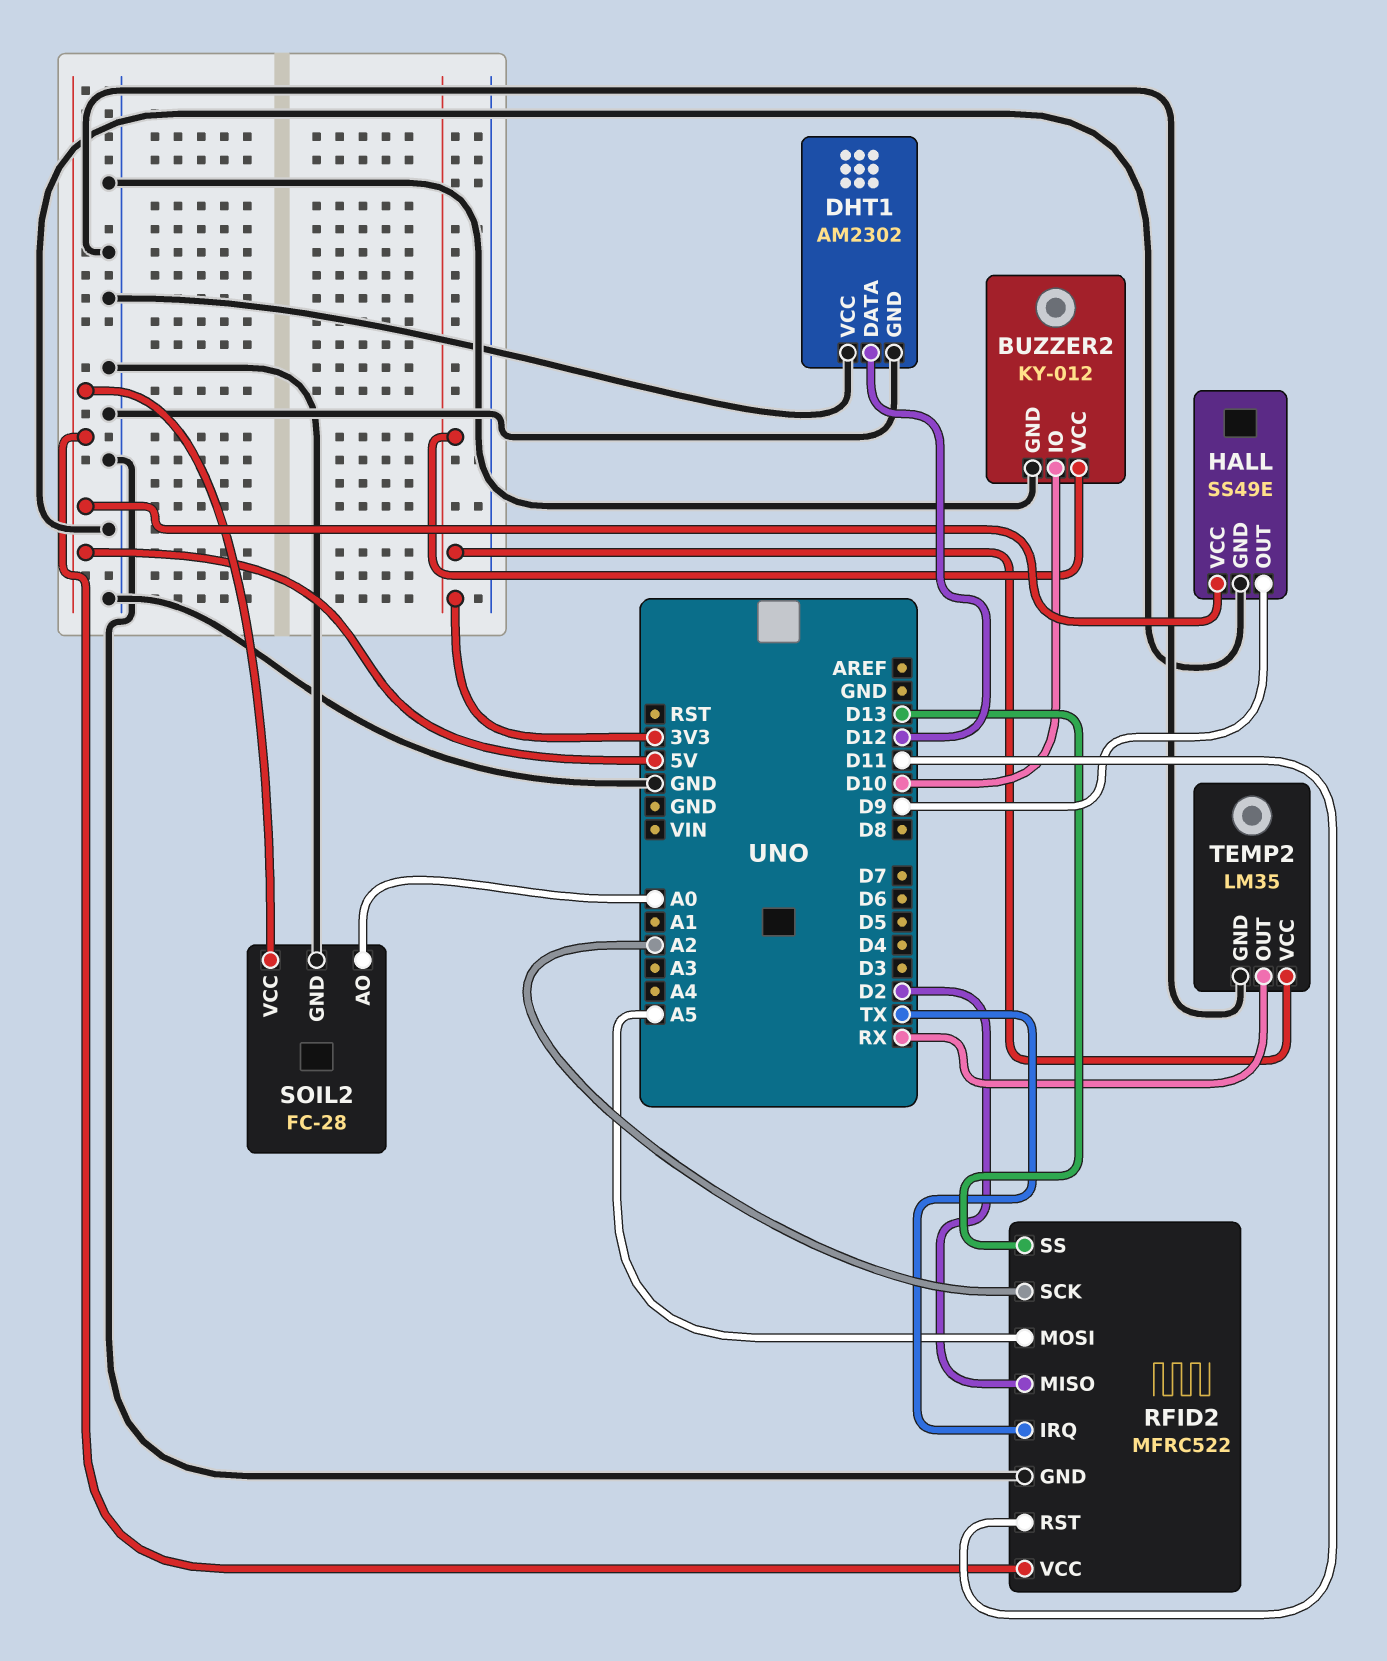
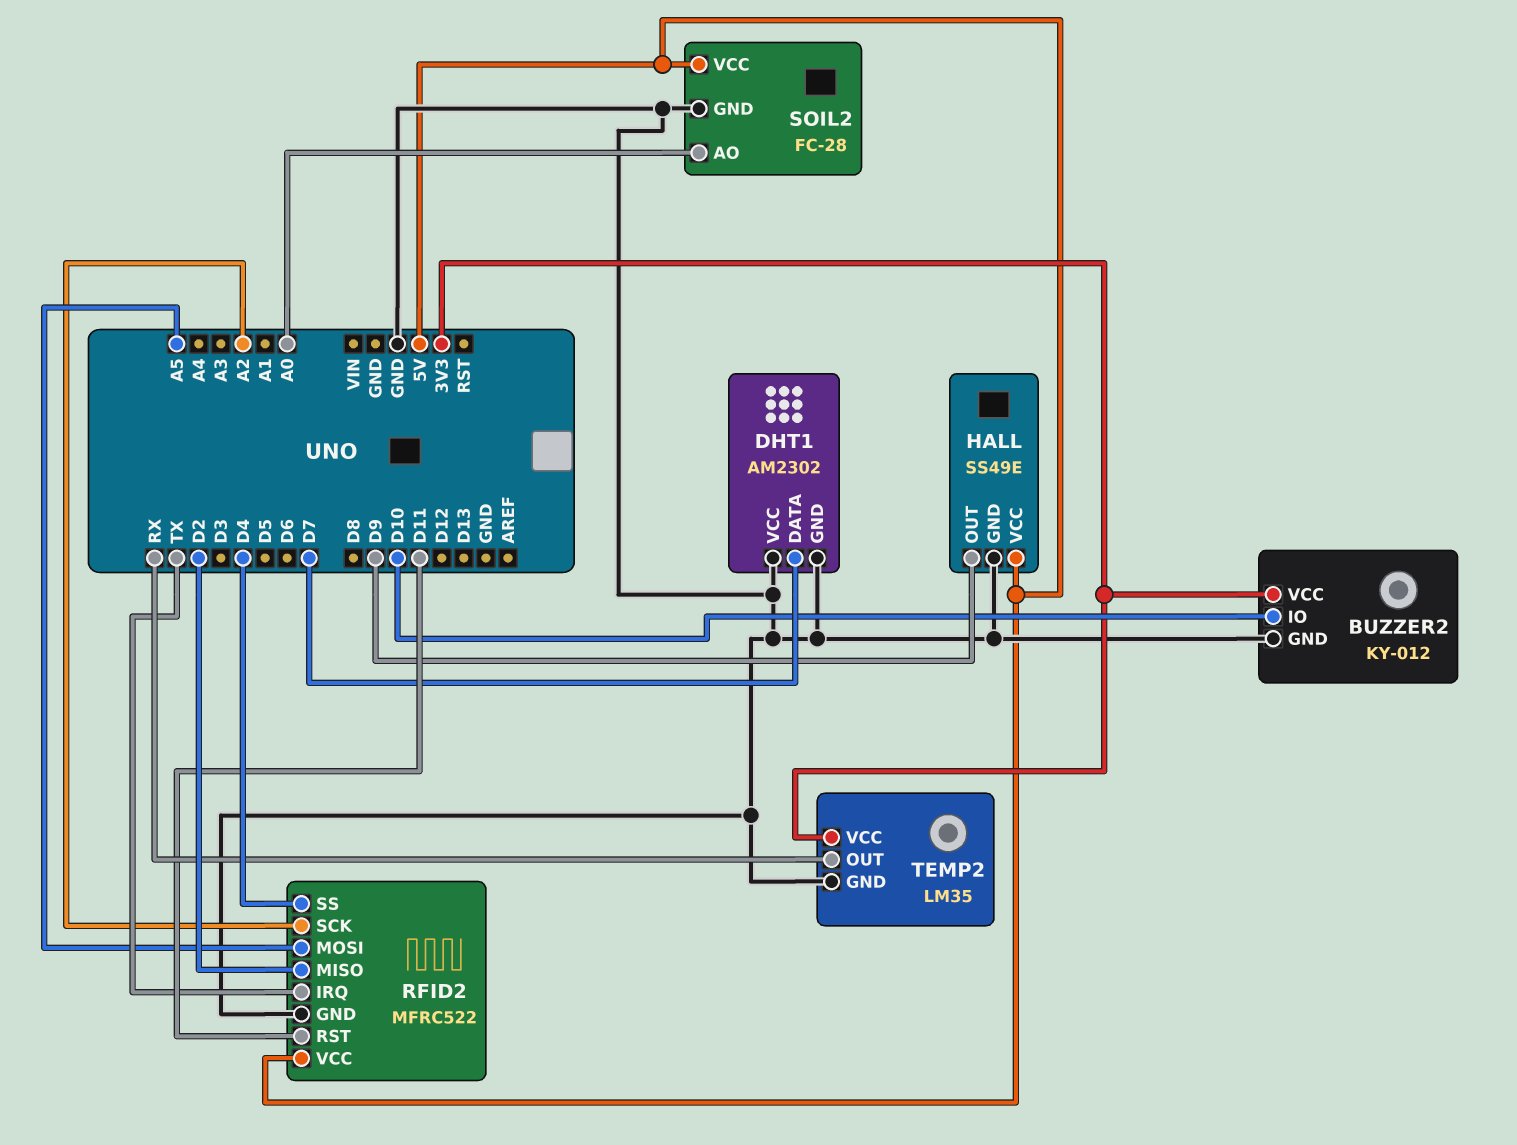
DHT1 pin DATA: D12 -> D7
RFID2 pin SS: D13 -> D4

